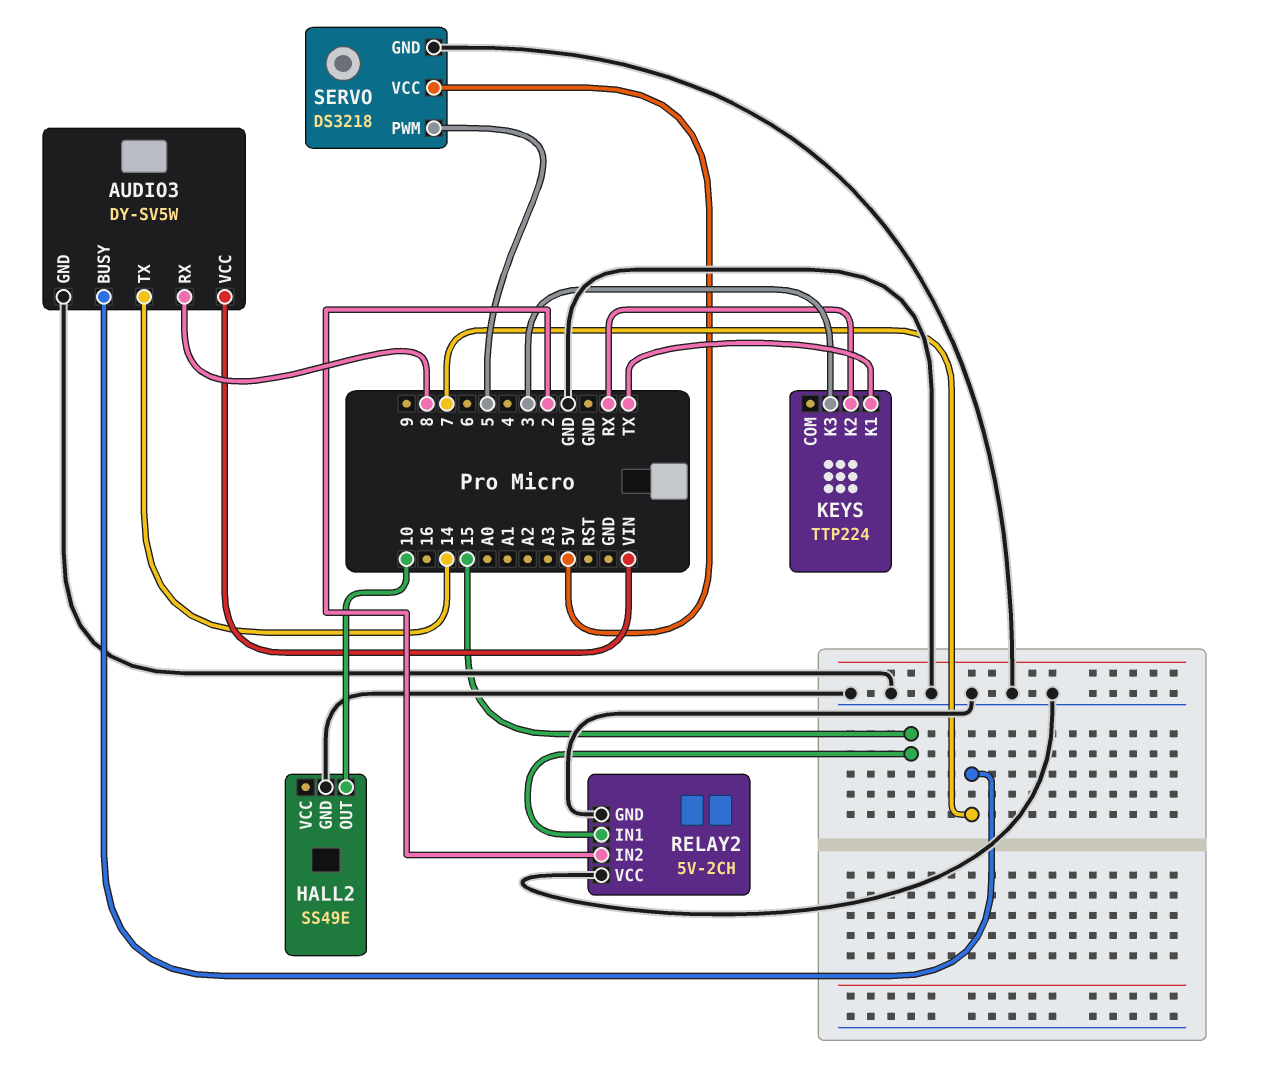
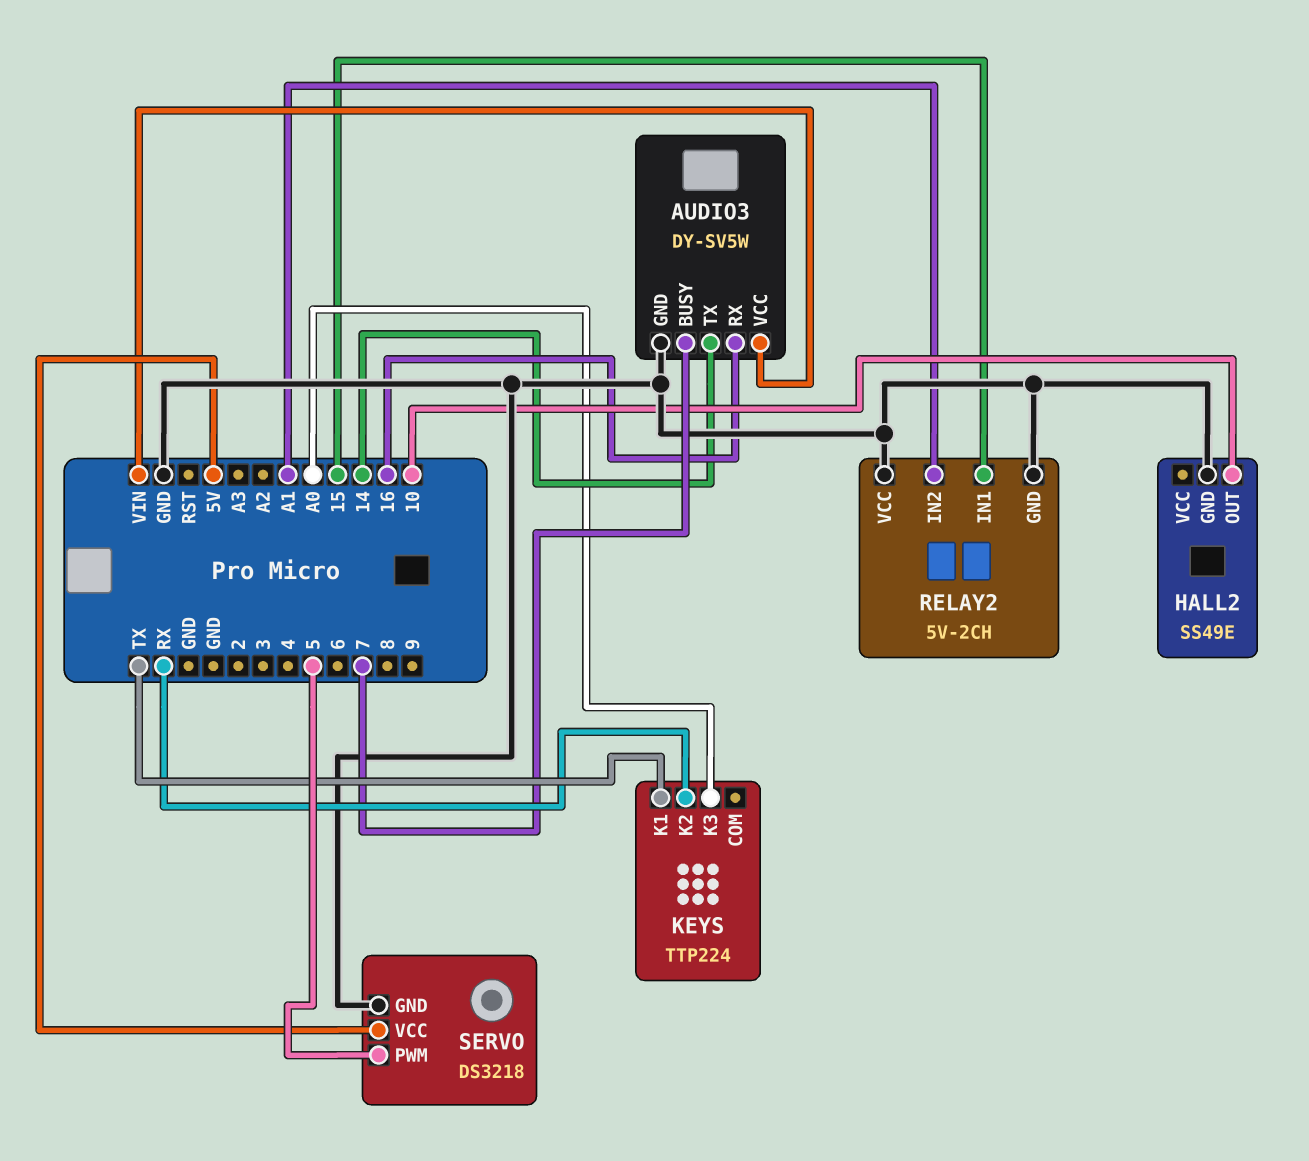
AUDIO3 pin RX: 8 -> 16
KEYS pin K3: 3 -> A0
RELAY2 pin IN2: 2 -> A1

